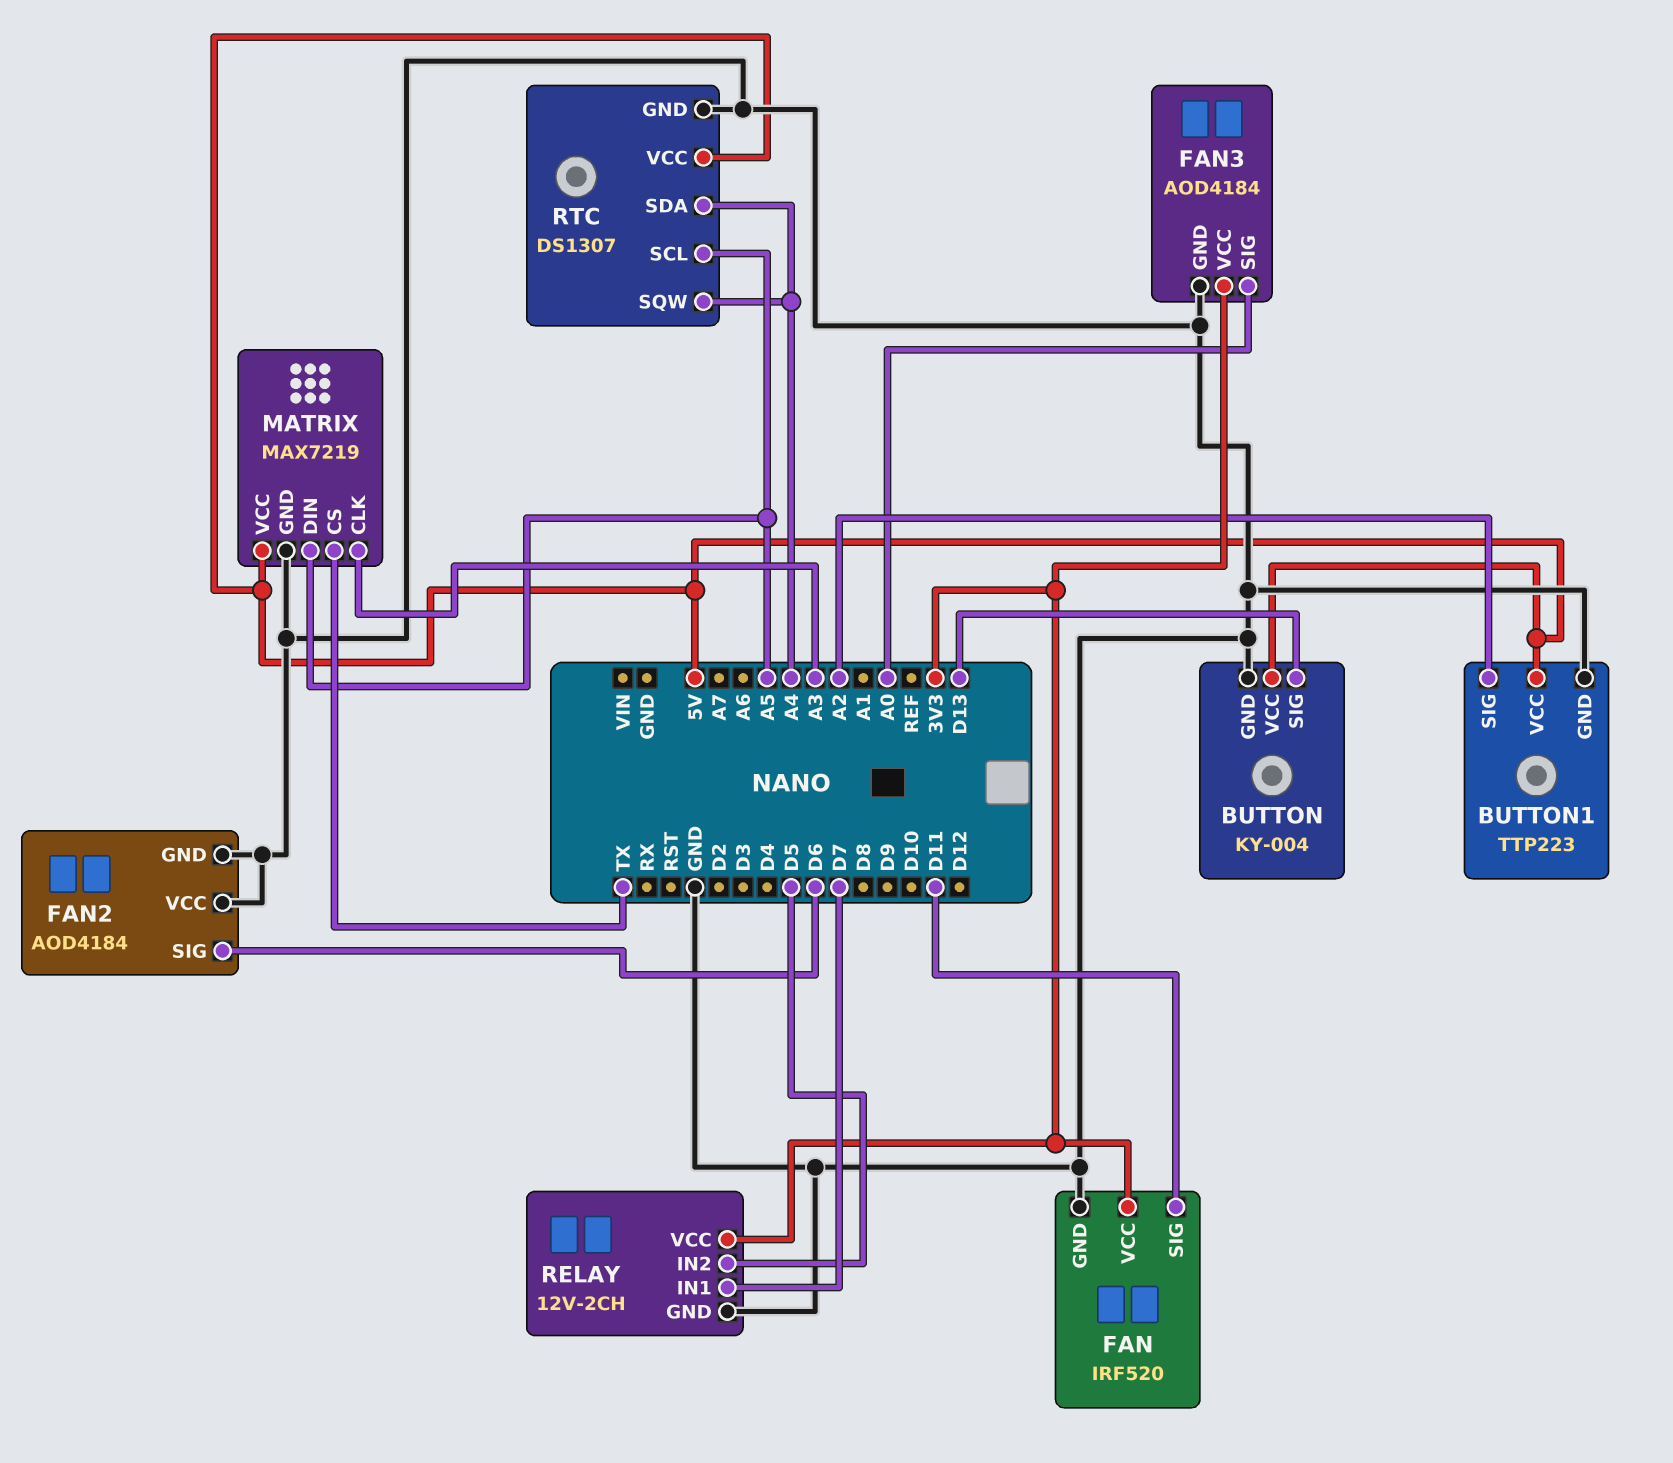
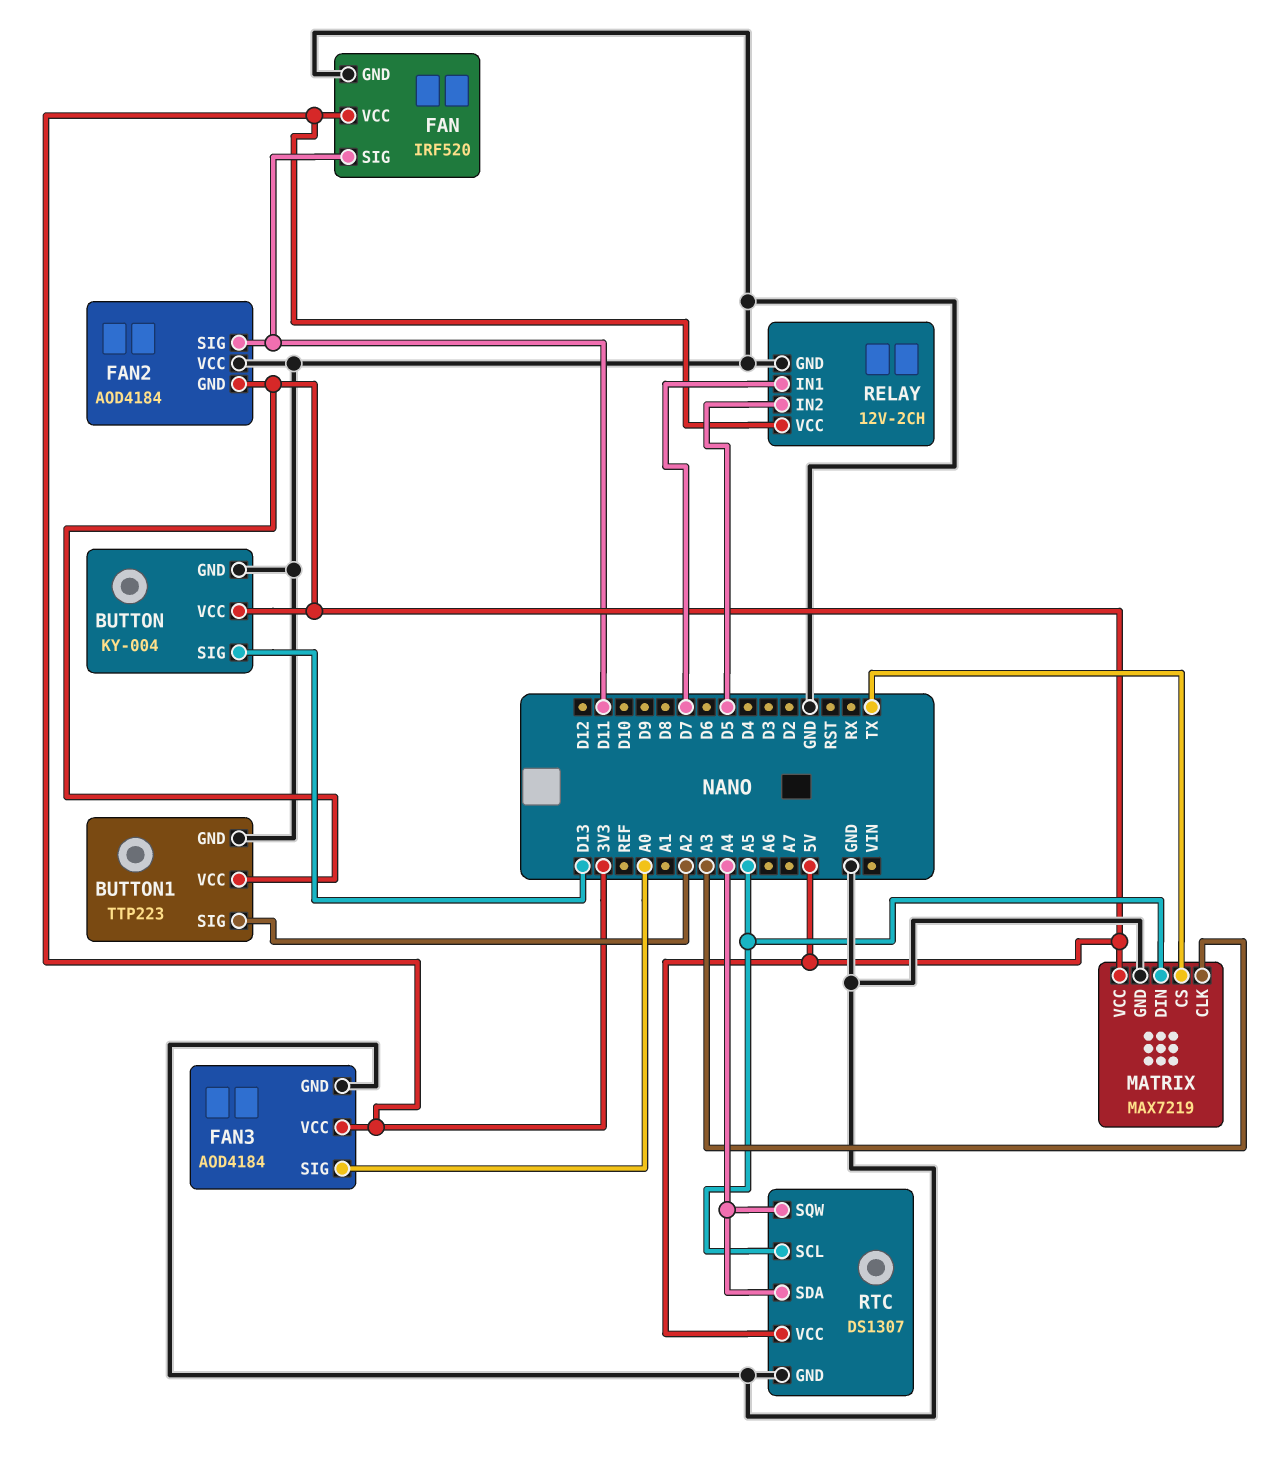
FAN2 pin GND: GND -> 5V
FAN2 pin SIG: D6 -> D11

